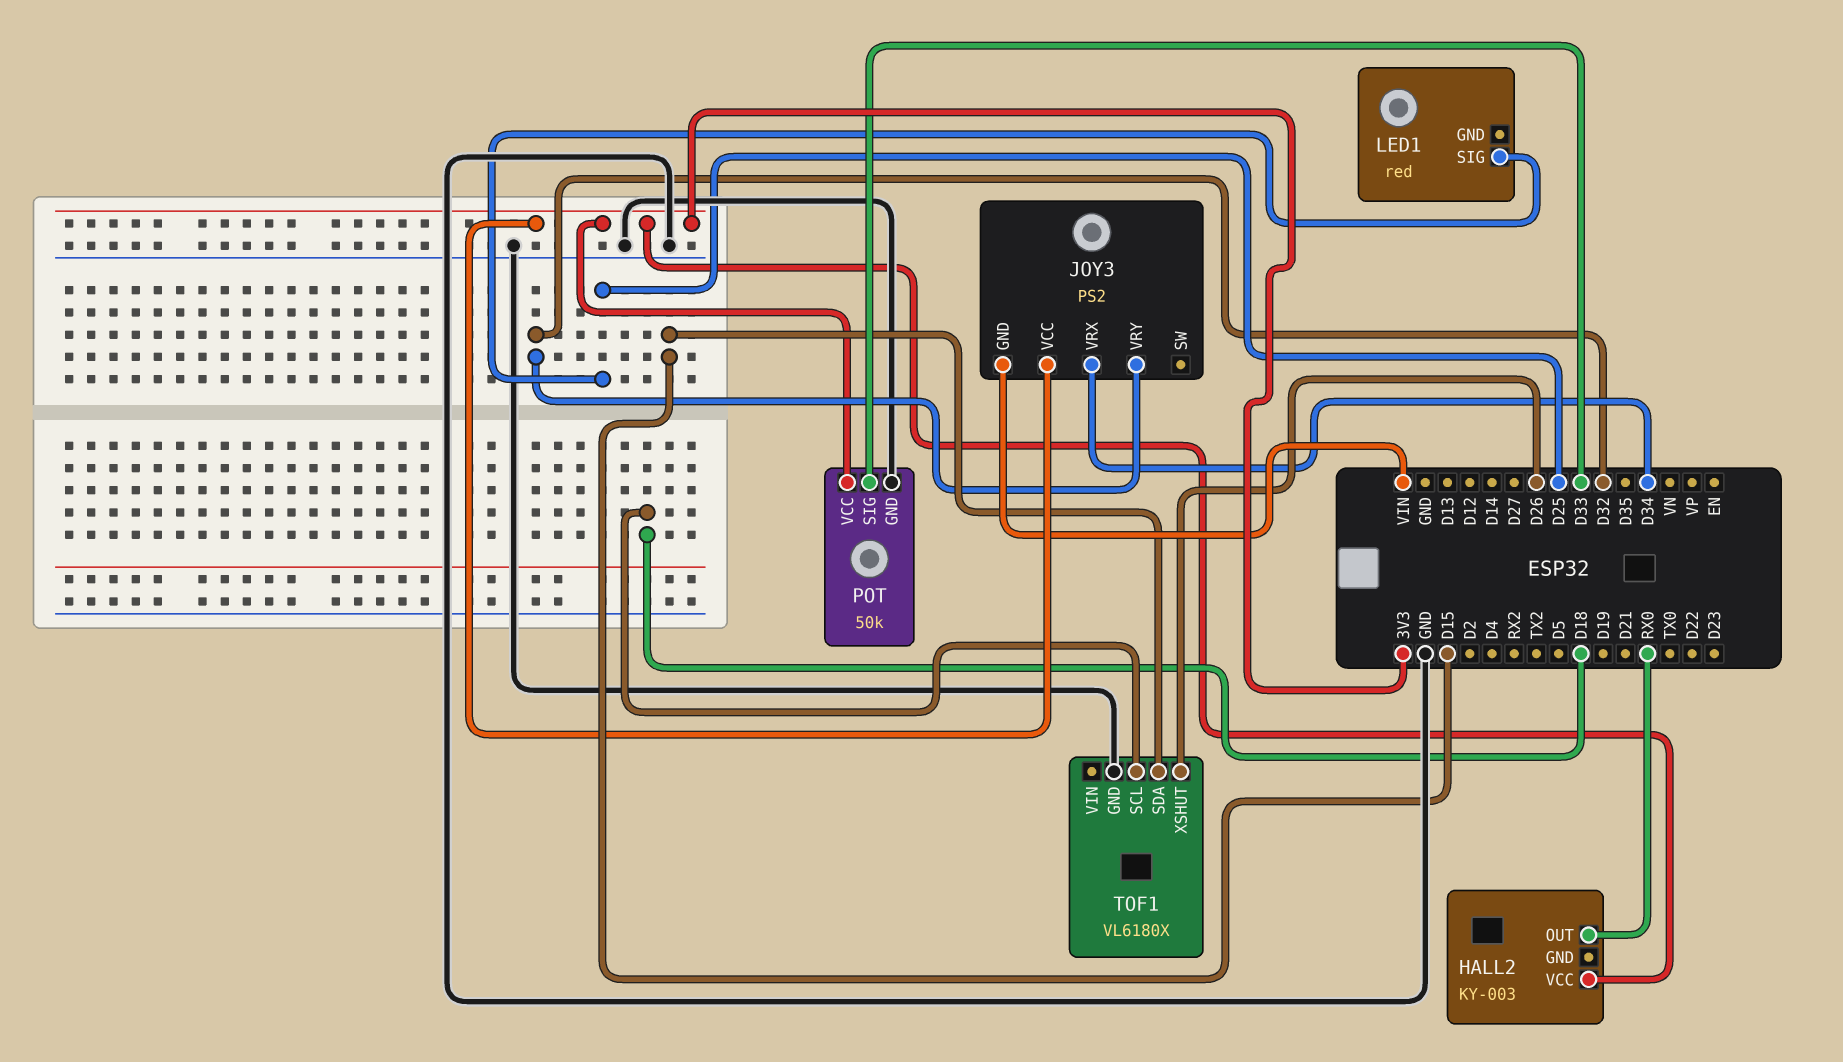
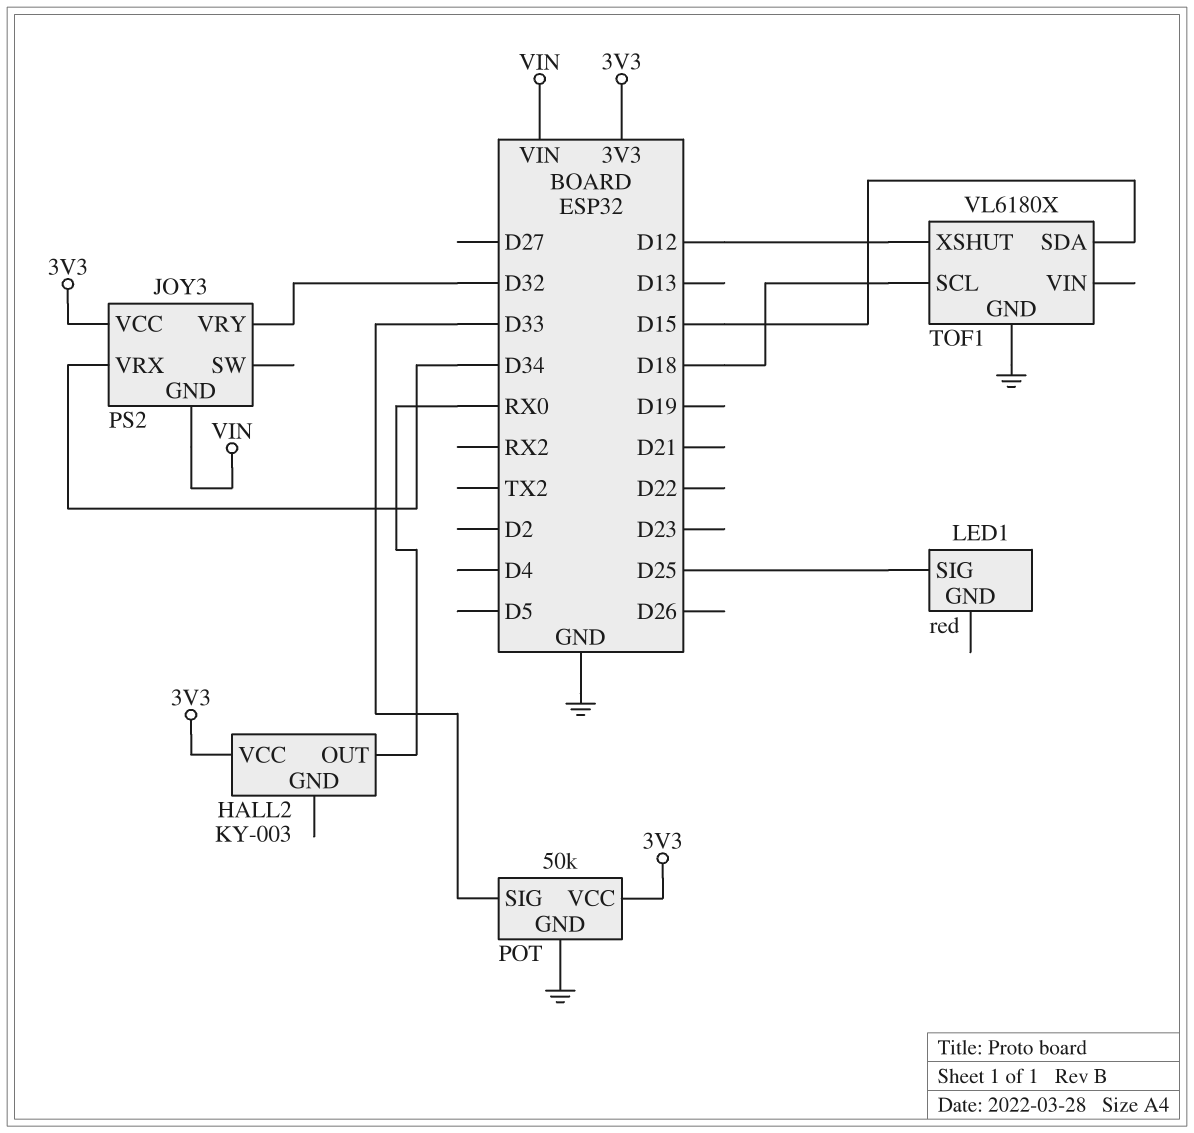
TOF1 pin XSHUT: D26 -> D12

